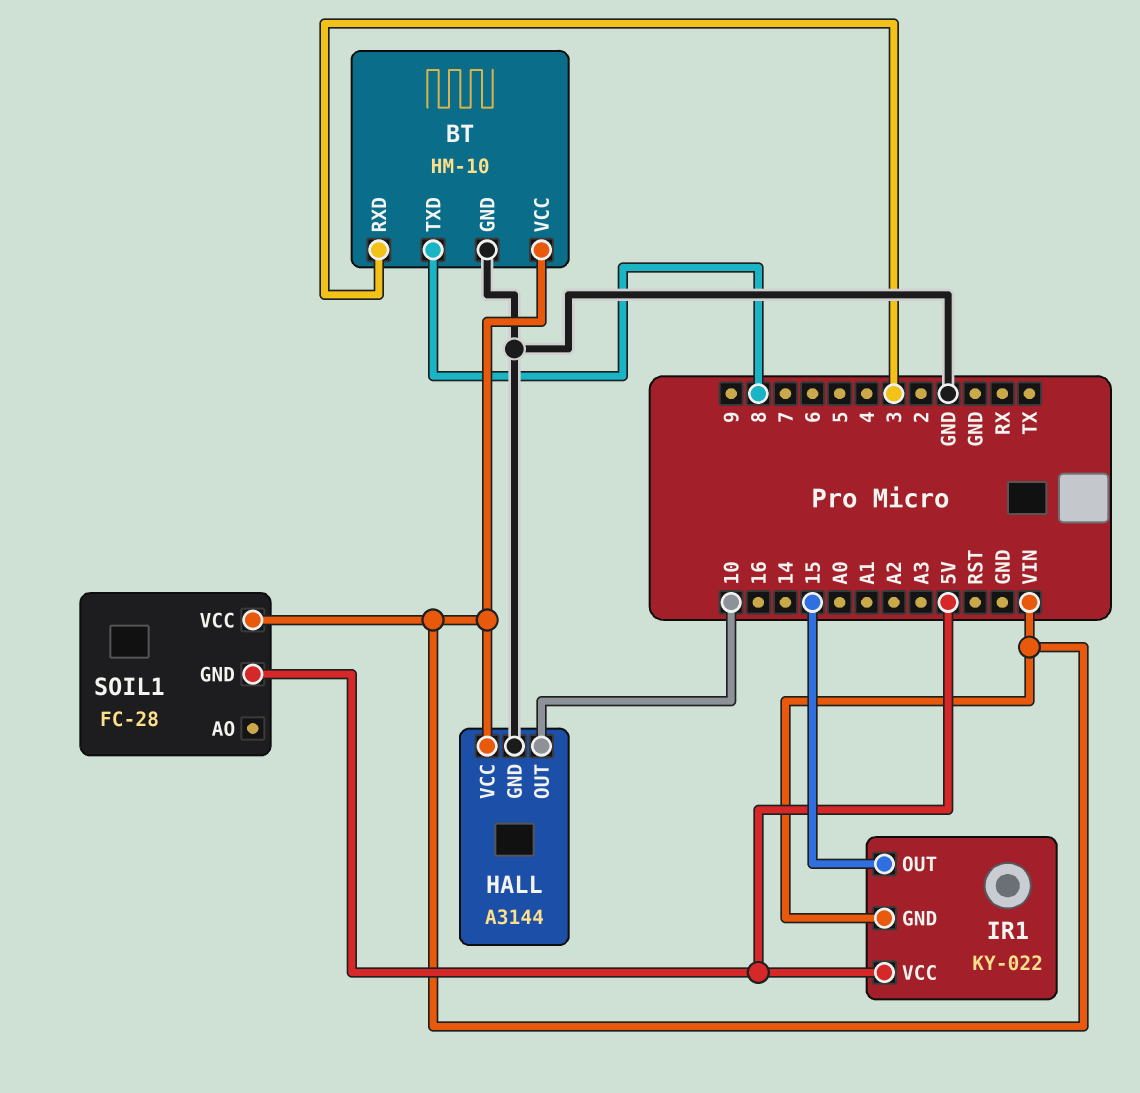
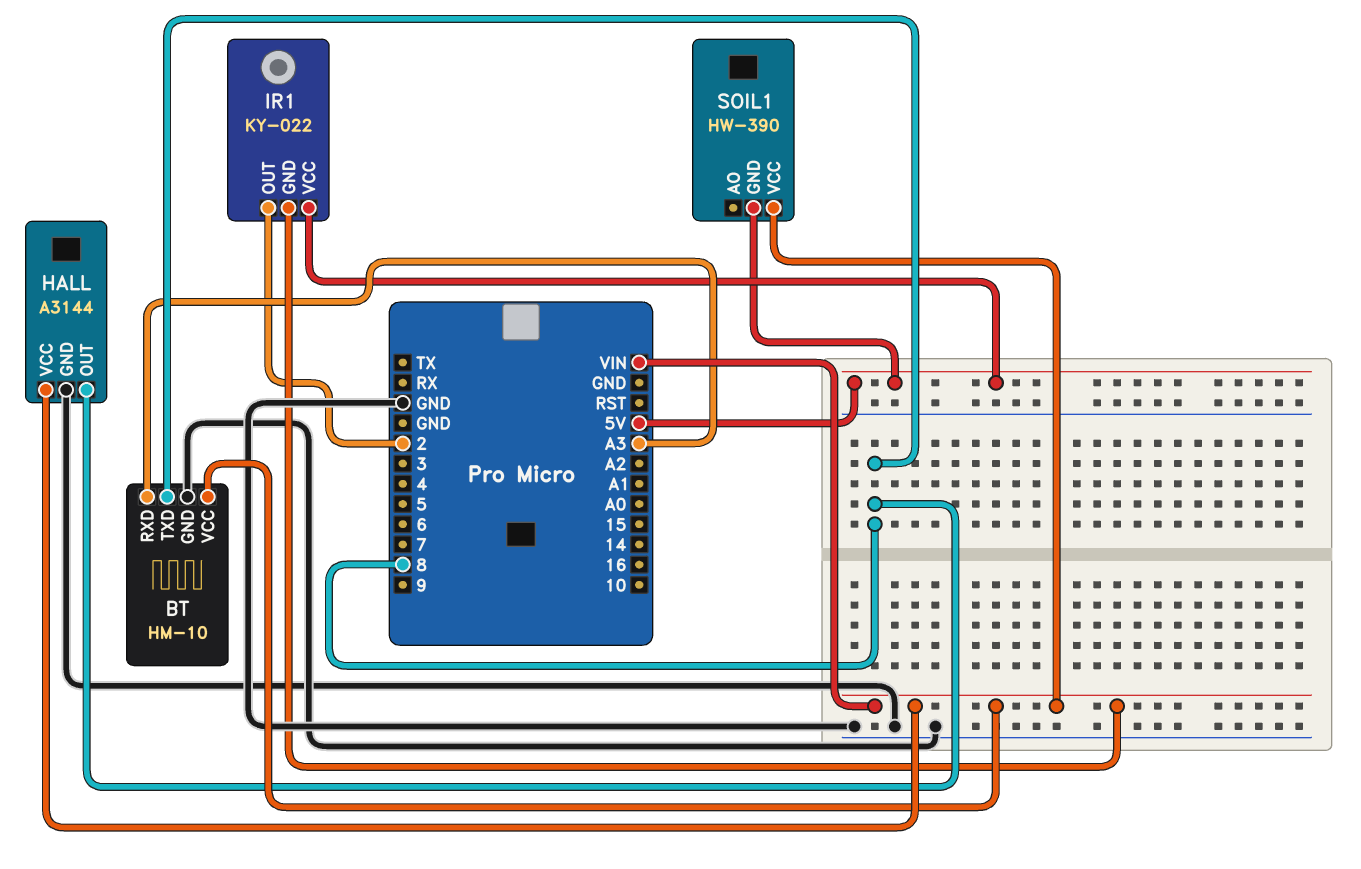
BT pin RXD: 3 -> A3
HALL pin OUT: 10 -> 8
IR1 pin OUT: 15 -> 2
SOIL1: FC-28 -> HW-390

